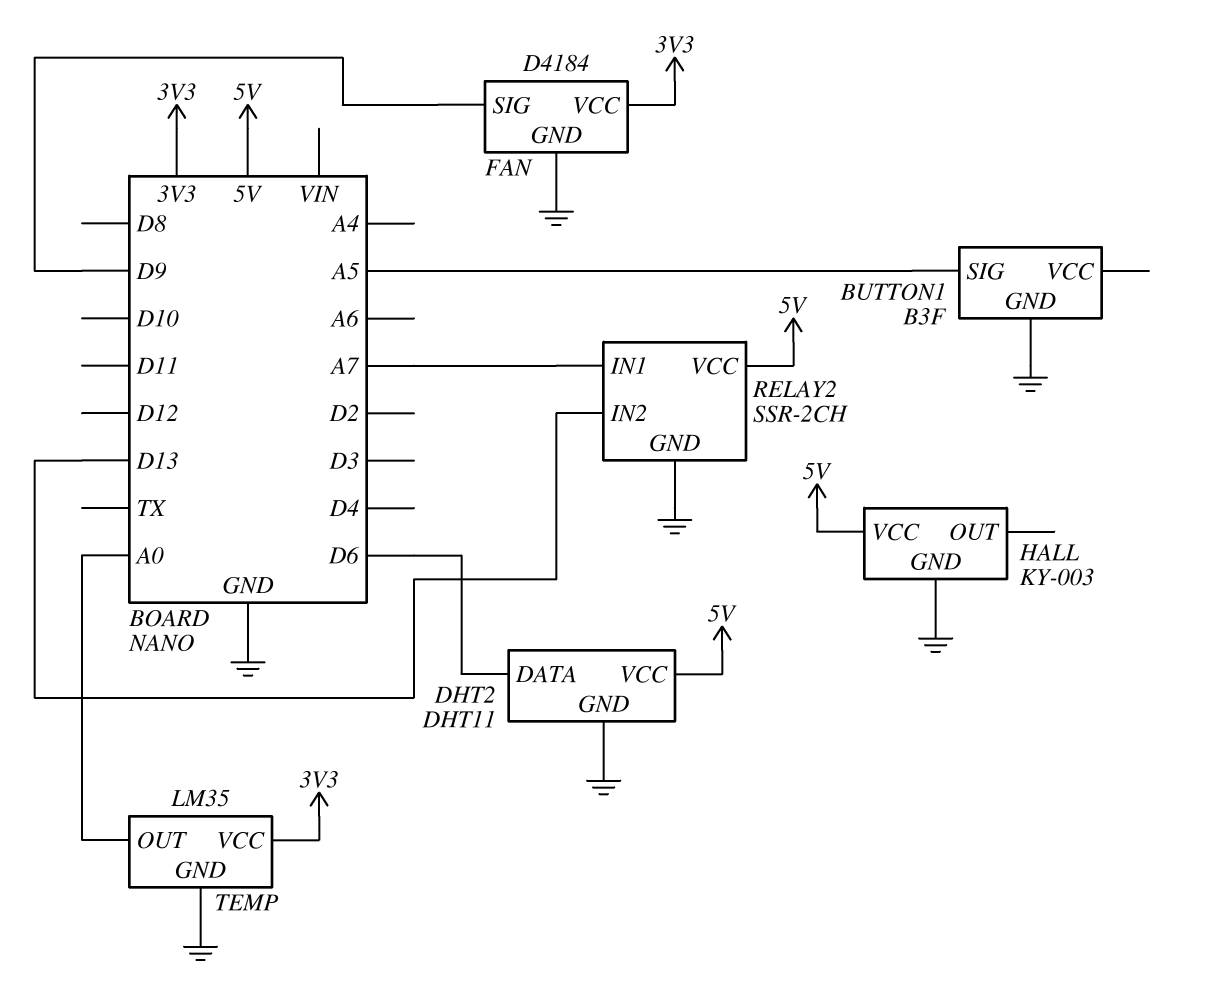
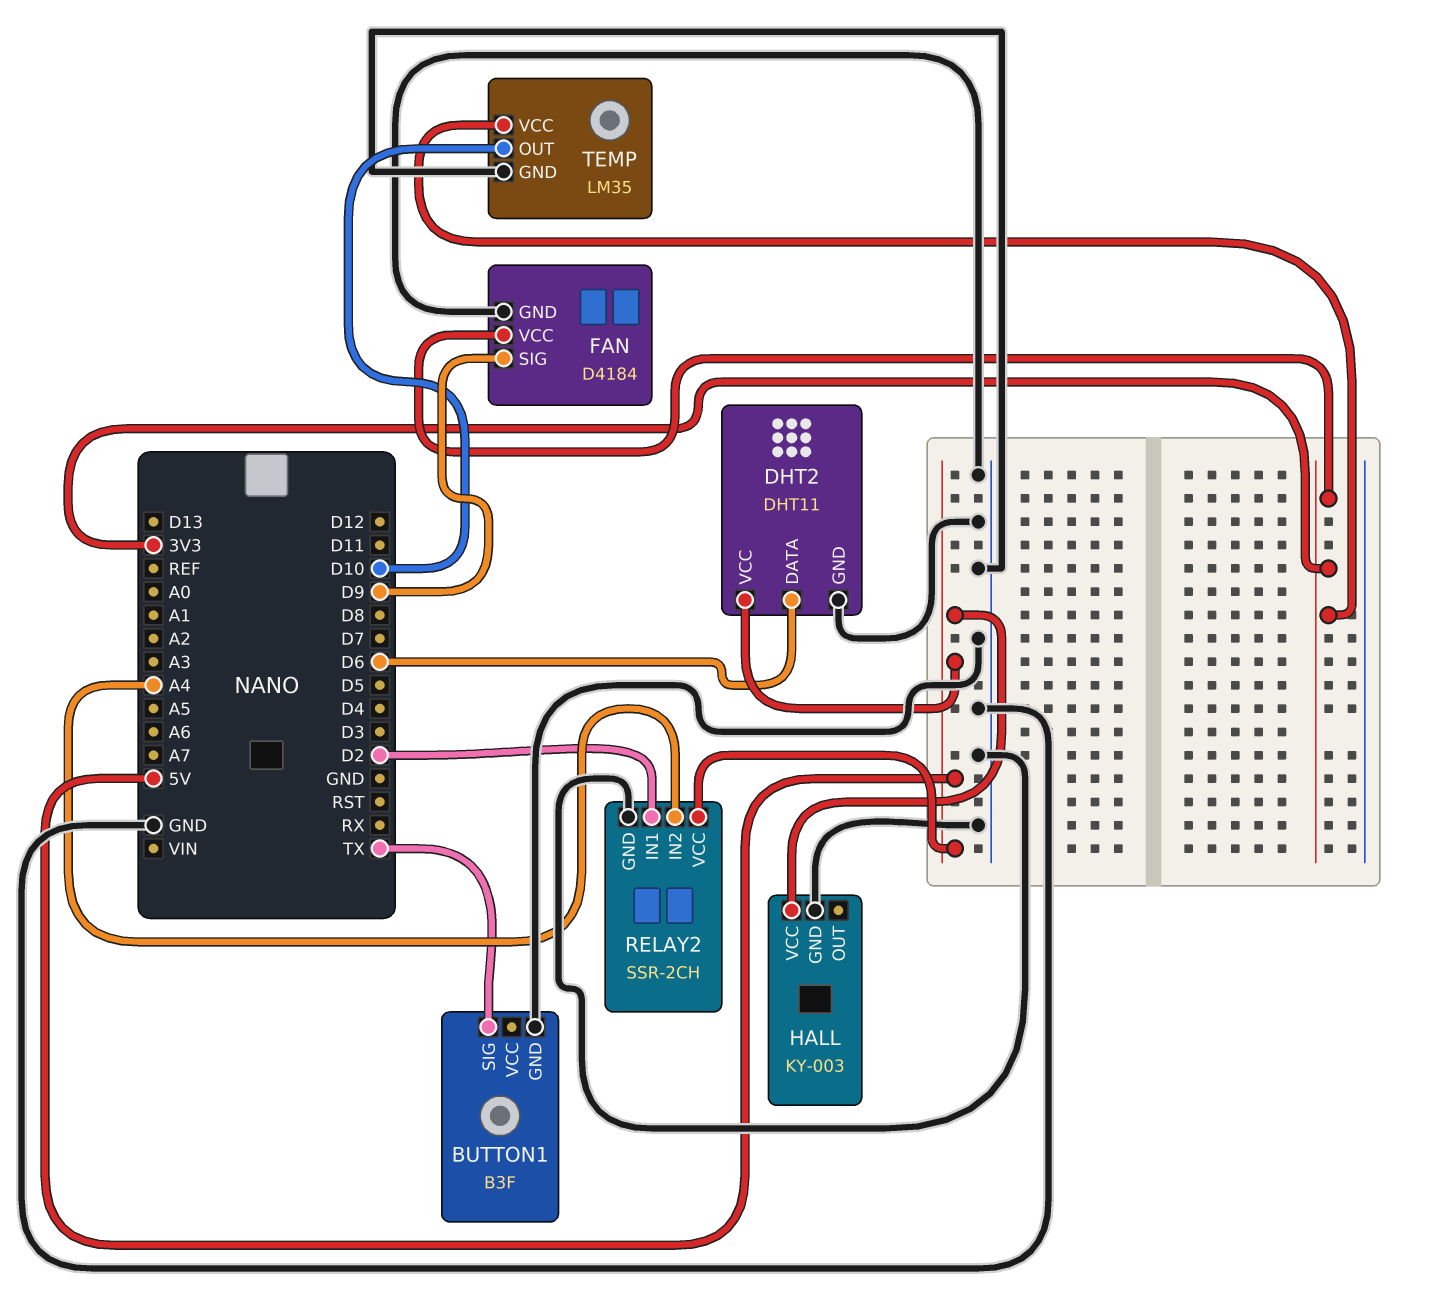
BUTTON1 pin SIG: A5 -> TX
RELAY2 pin IN1: A7 -> D2
RELAY2 pin IN2: D13 -> A4
TEMP pin OUT: A0 -> D10

